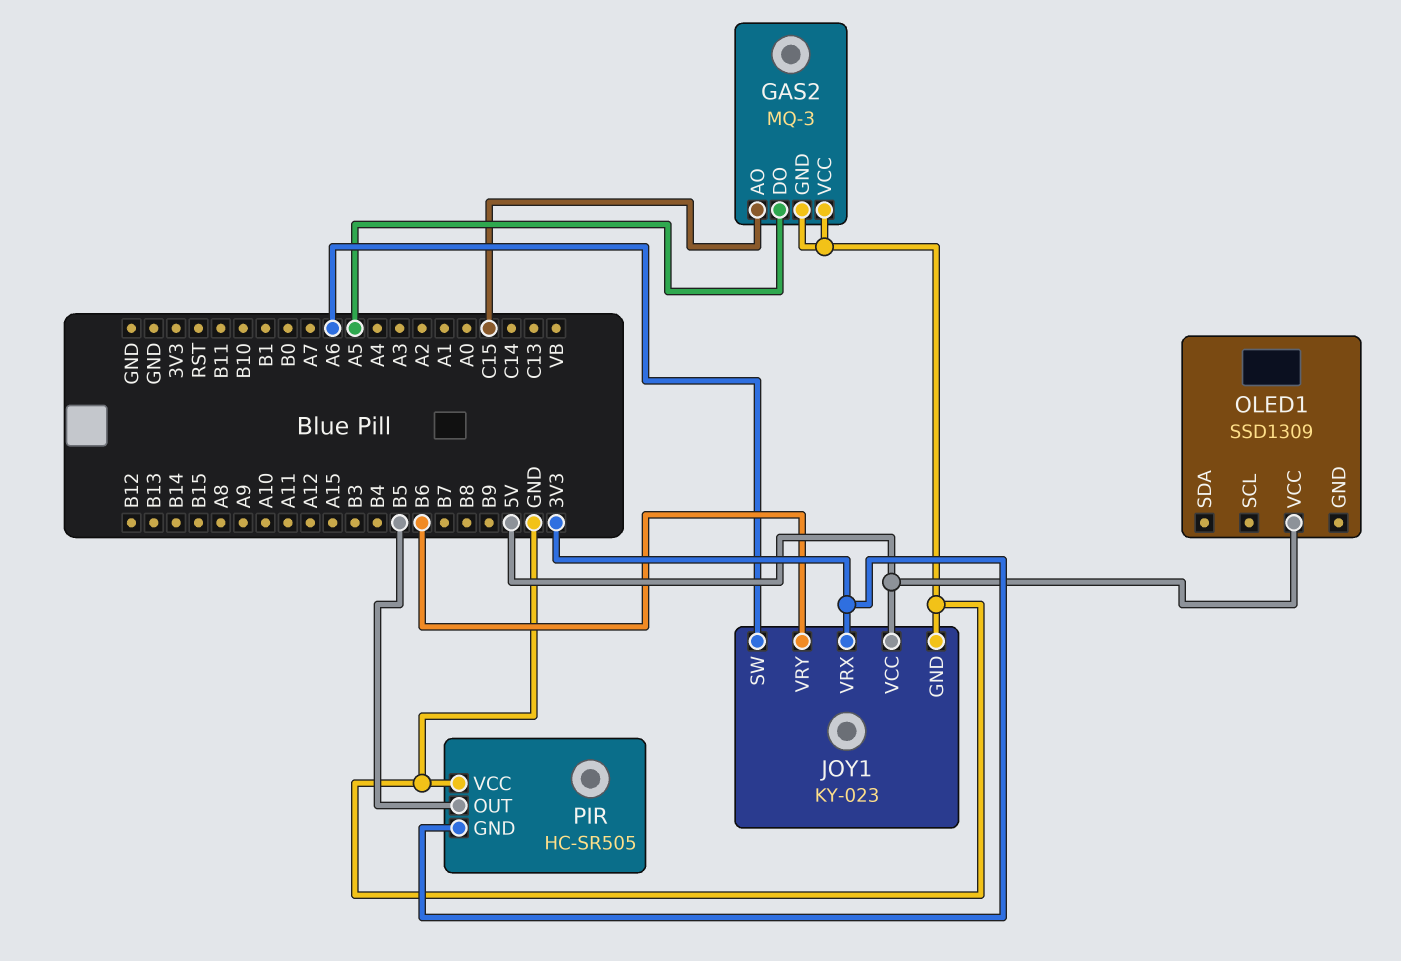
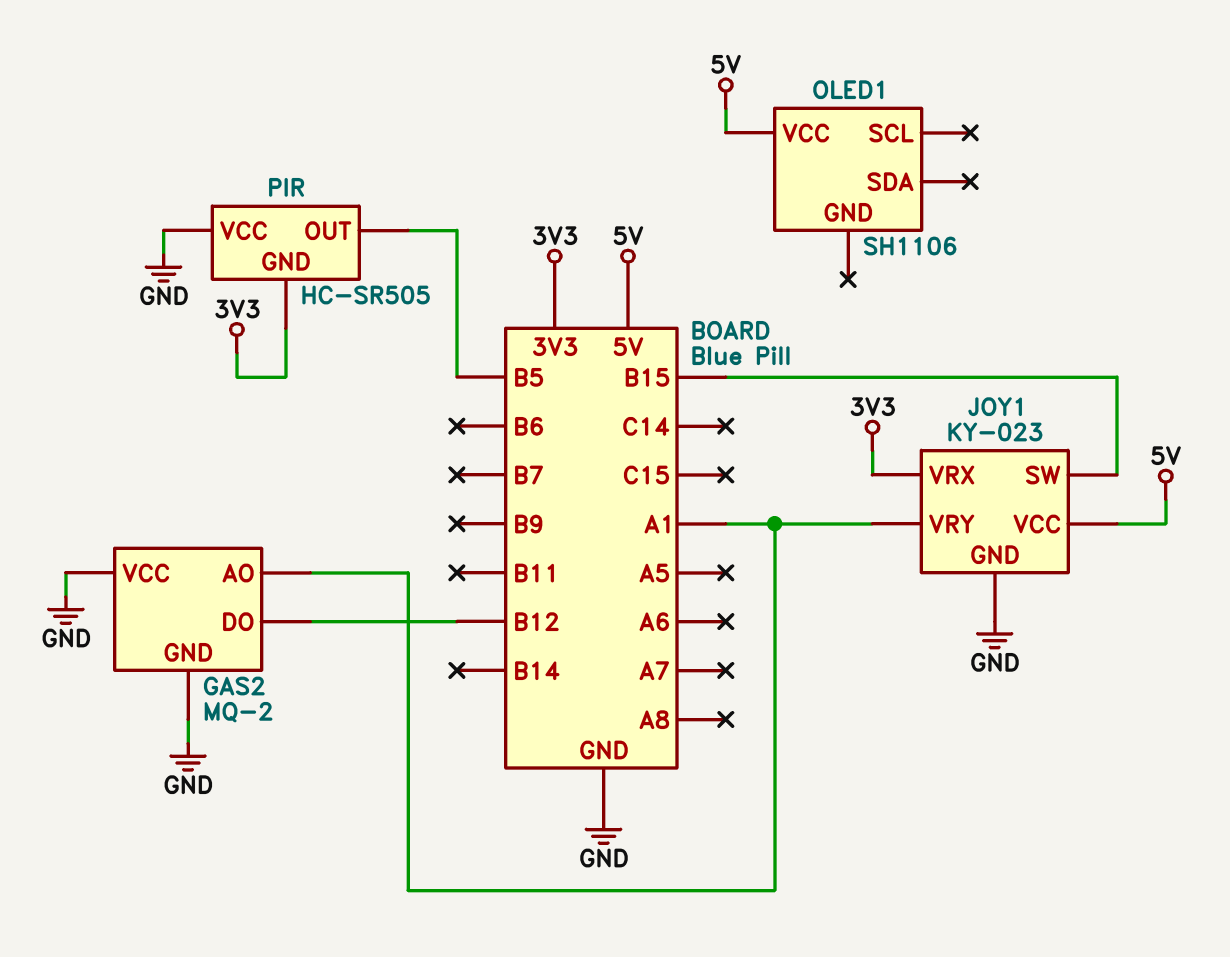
GAS2: MQ-3 -> MQ-2
GAS2 pin AO: C15 -> A1
GAS2 pin DO: A5 -> B12
JOY1 pin SW: A6 -> B15
JOY1 pin VRY: B6 -> A1
OLED1: SSD1309 -> SH1106

